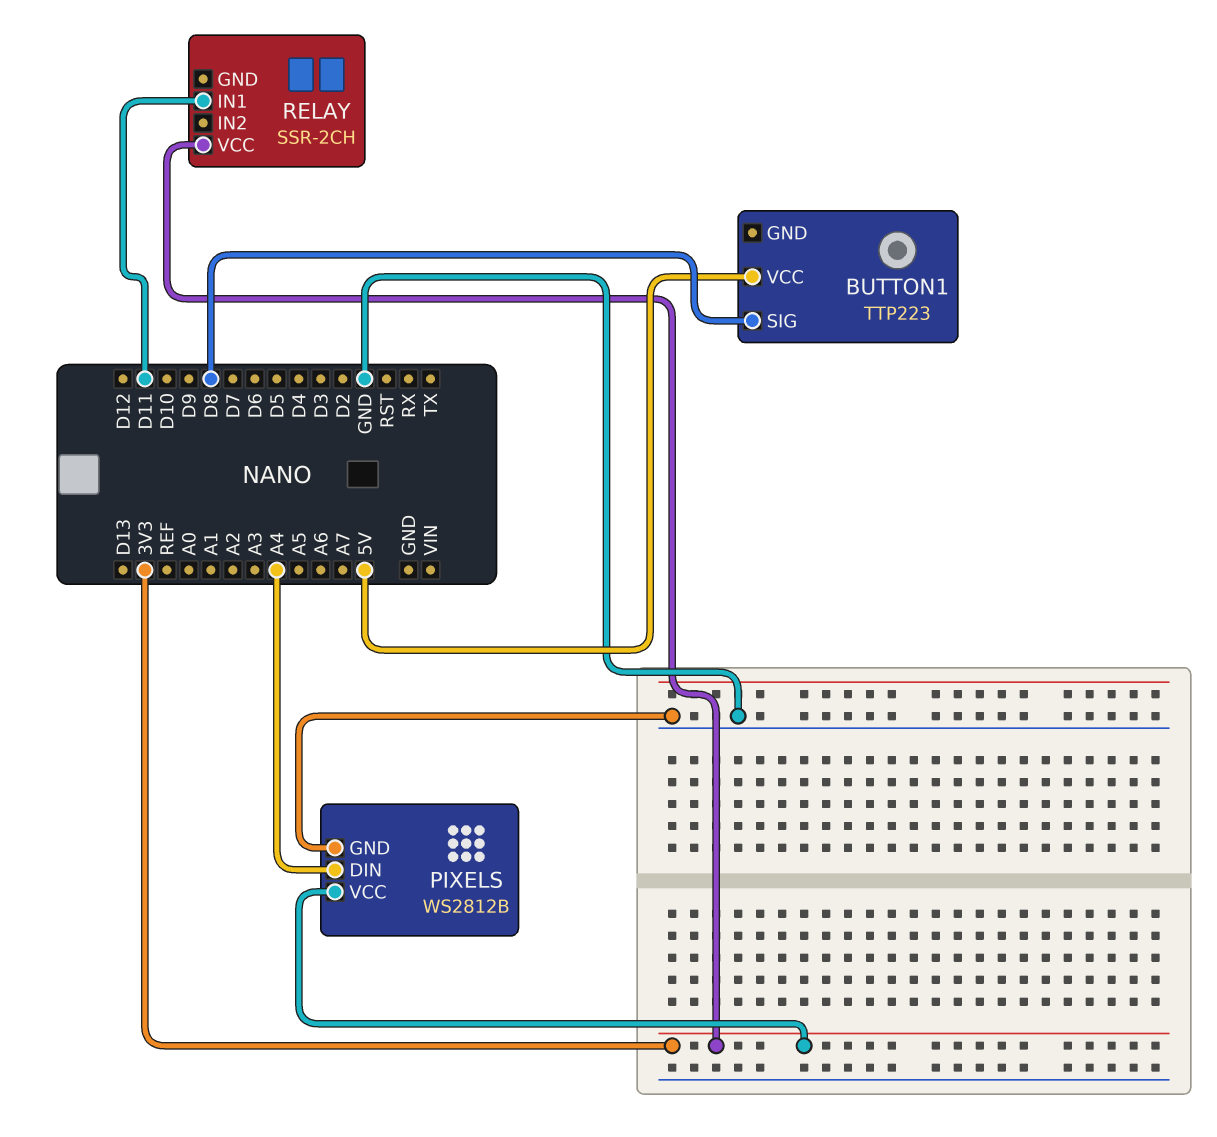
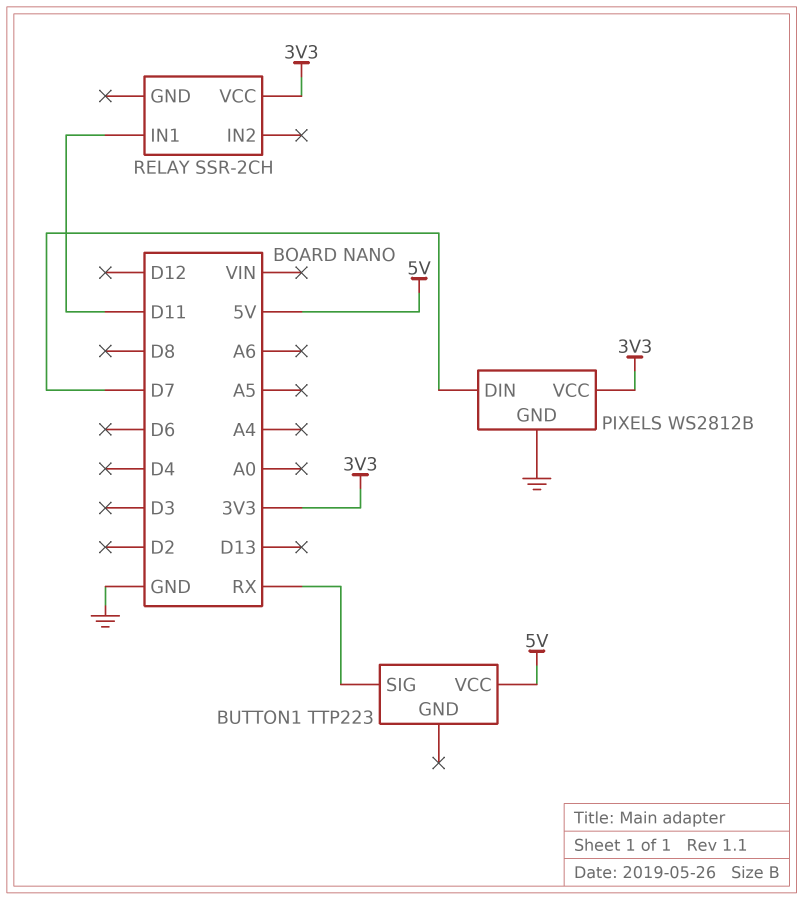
BUTTON1 pin SIG: D8 -> RX
PIXELS pin DIN: A4 -> D7

